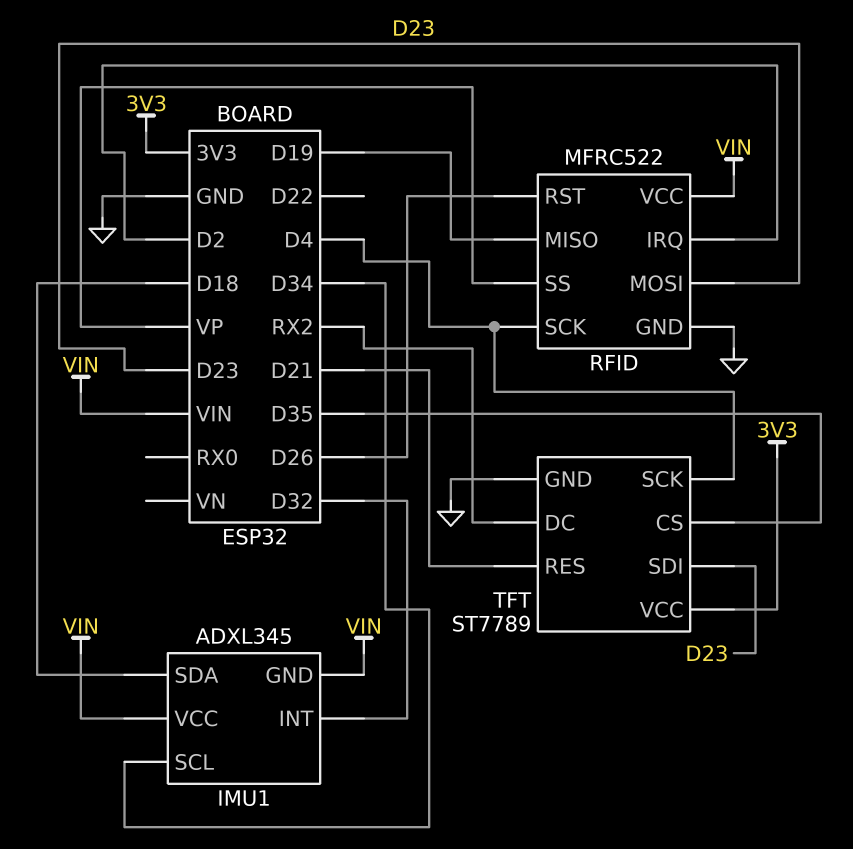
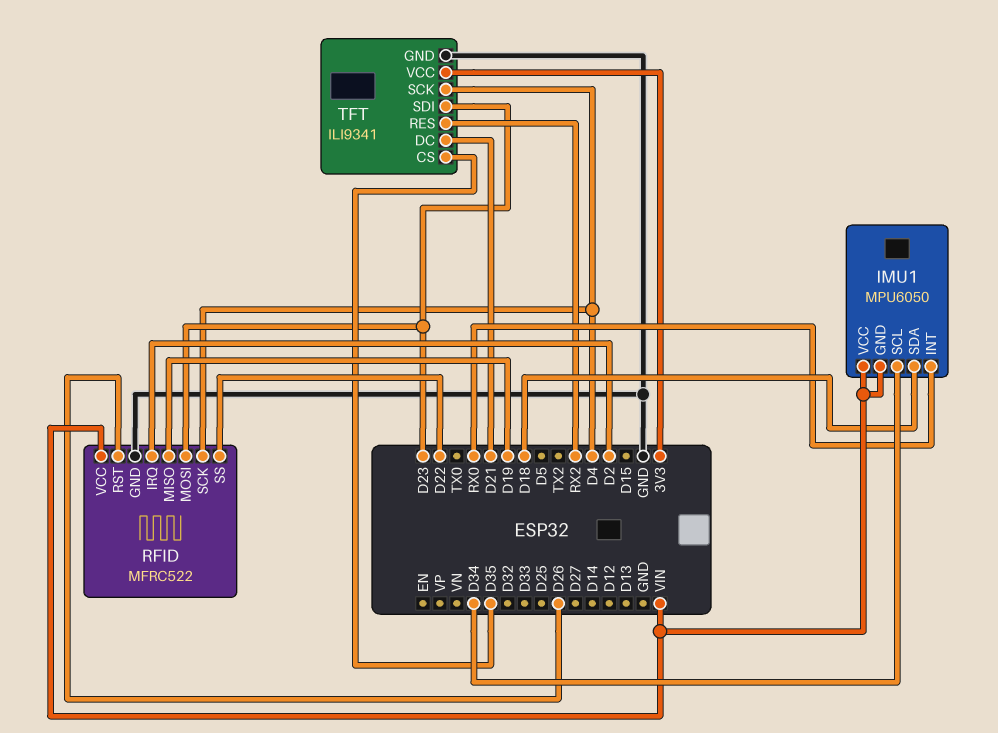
IMU1: ADXL345 -> MPU6050
IMU1 pin INT: D32 -> RX0
RFID pin SS: VP -> D22
TFT: ST7789 -> ILI9341
TFT pin DC: RX2 -> D21
TFT pin RES: D21 -> RX2

